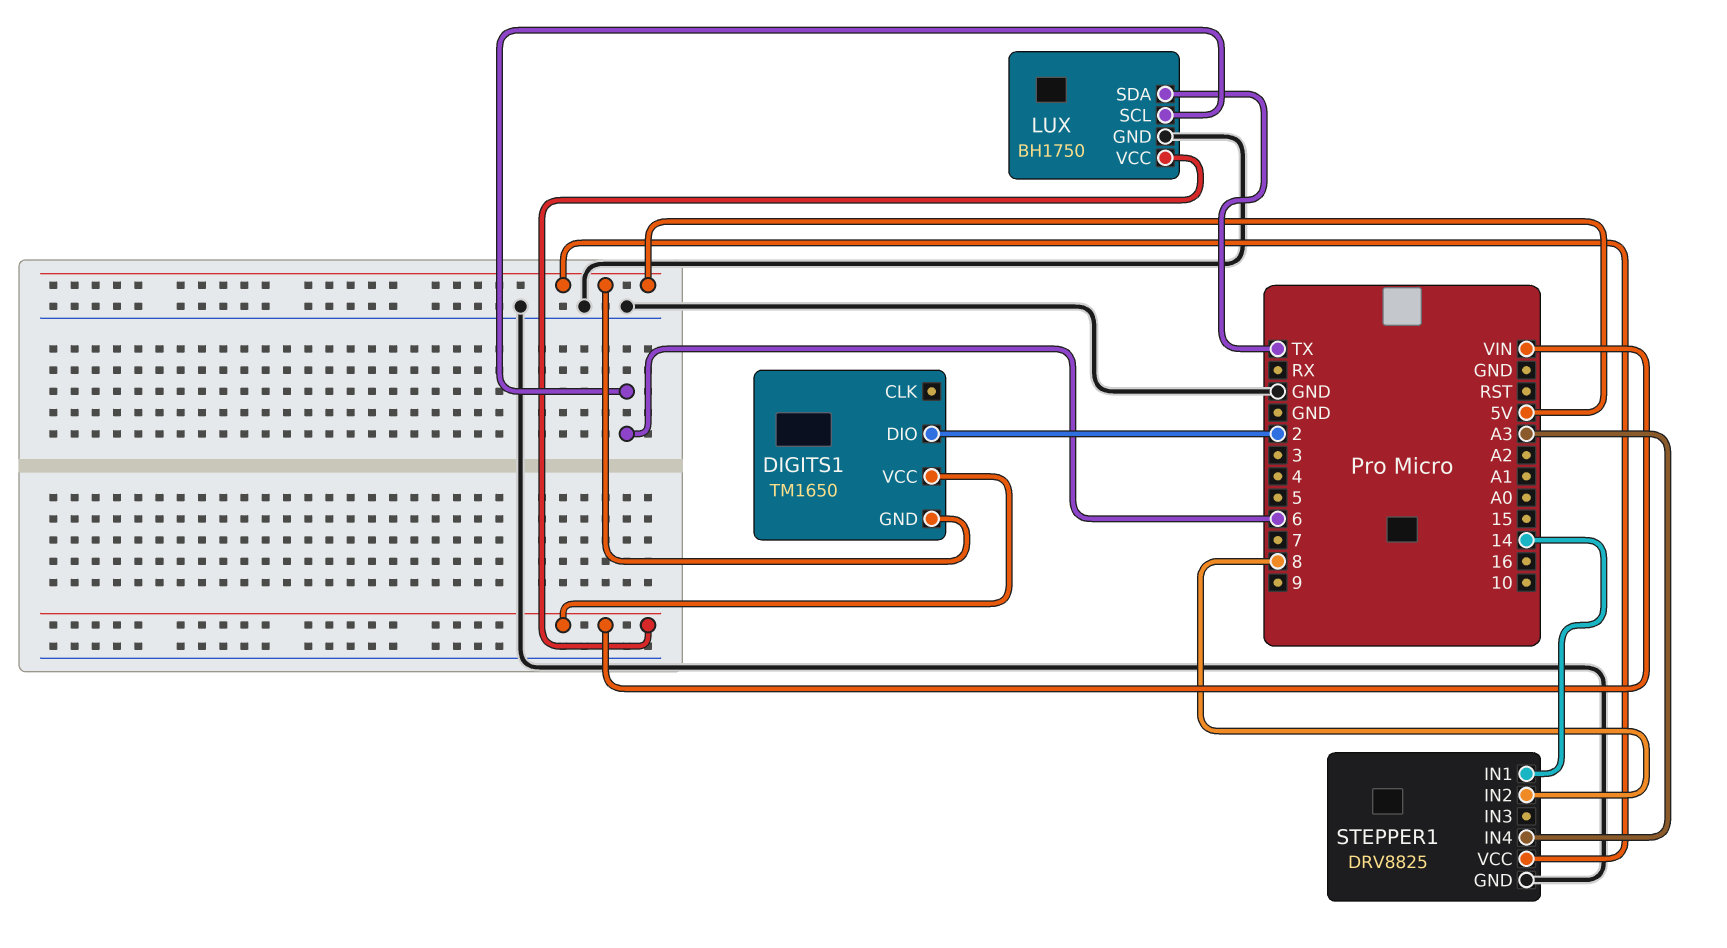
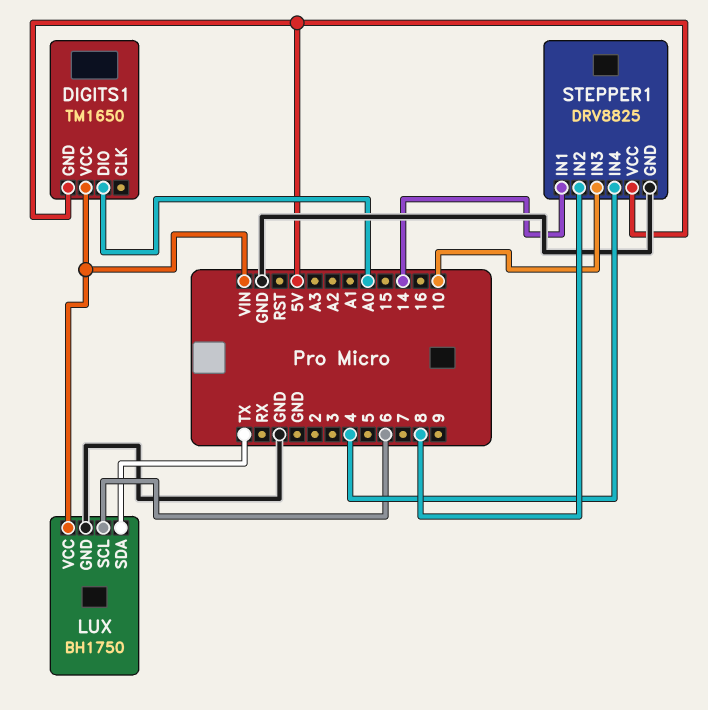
DIGITS1 pin DIO: 2 -> A0
STEPPER1 pin IN3: none -> 10
STEPPER1 pin IN4: A3 -> 4

